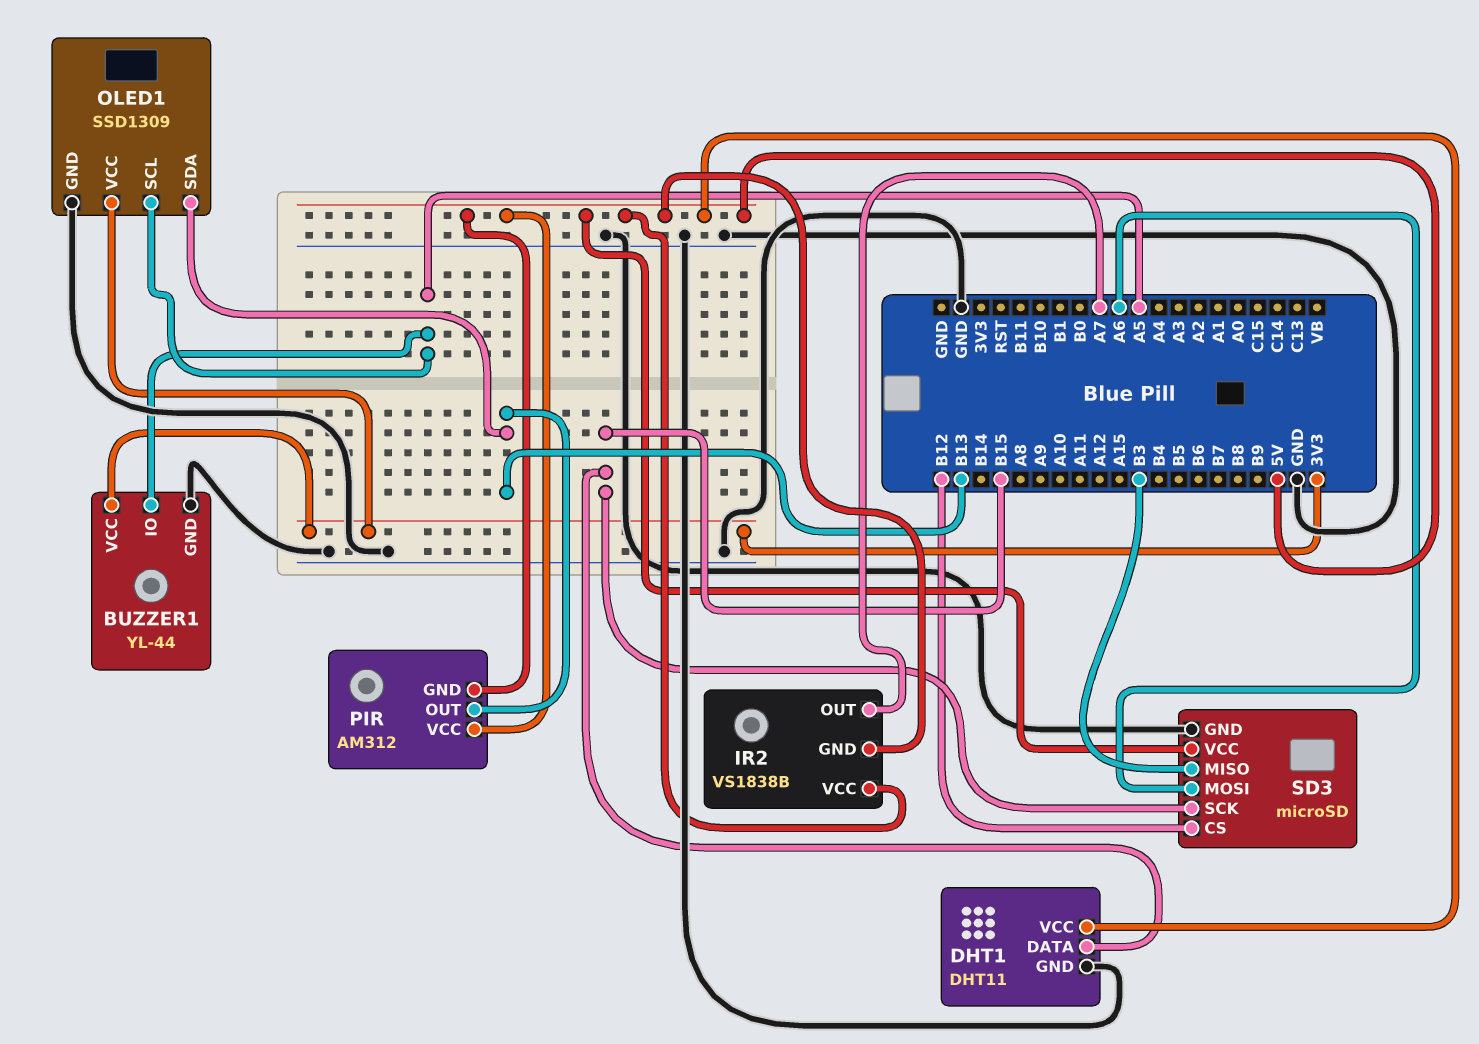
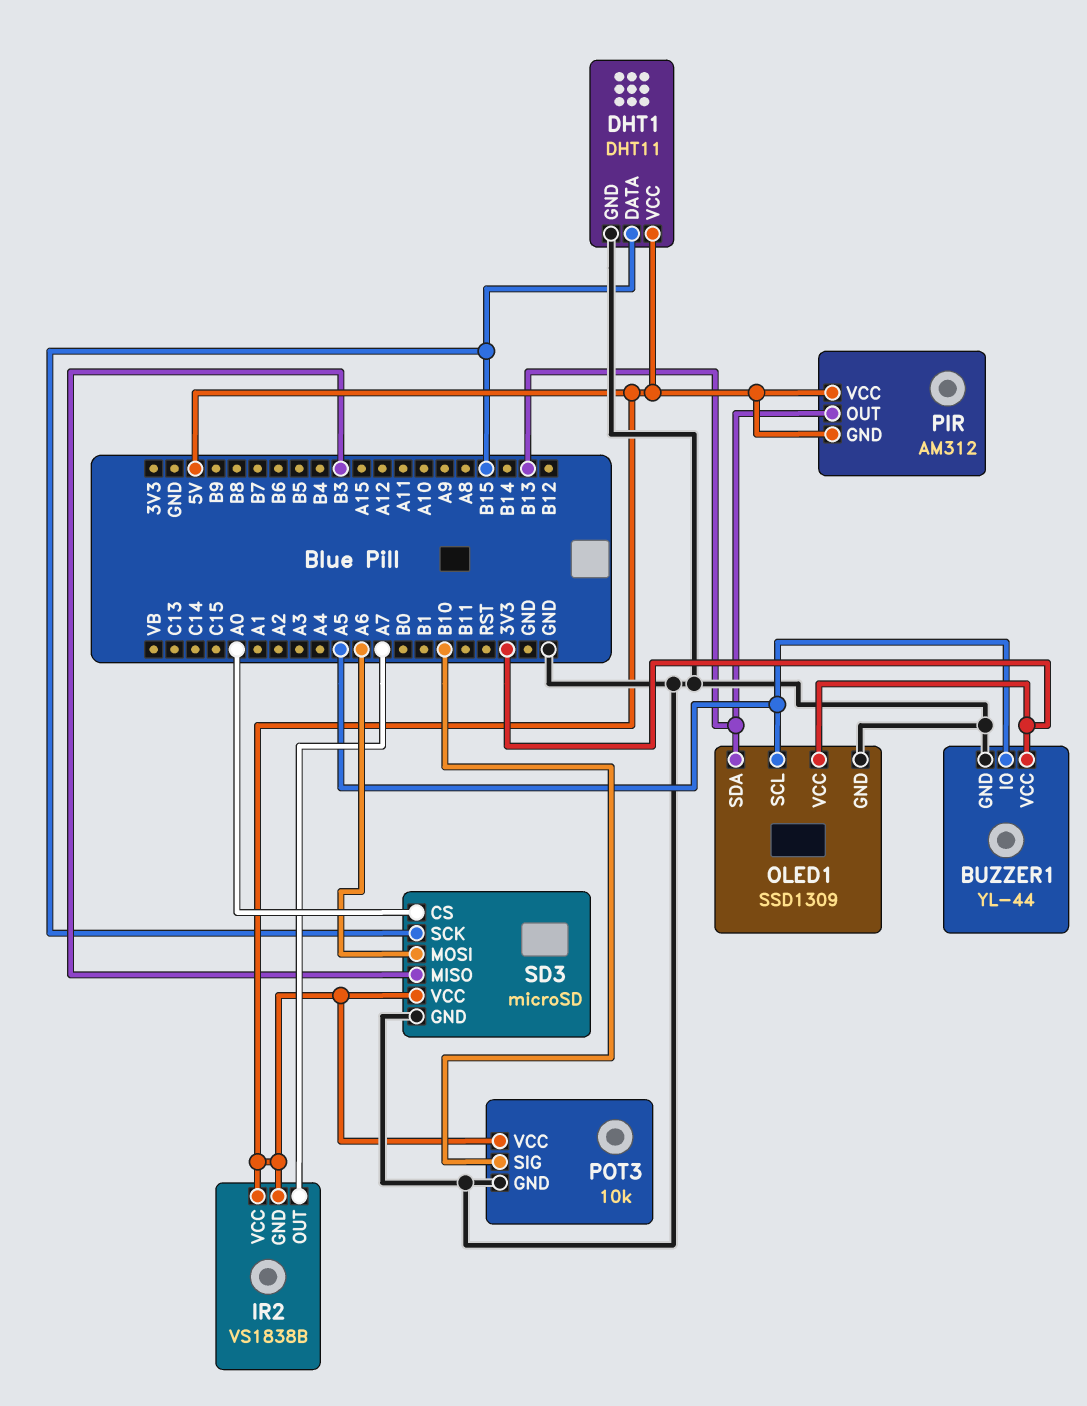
POT3: none -> 10k
POT3 pin GND: none -> GND
POT3 pin SIG: none -> B10
POT3 pin VCC: none -> 5V
SD3 pin CS: B12 -> A0

